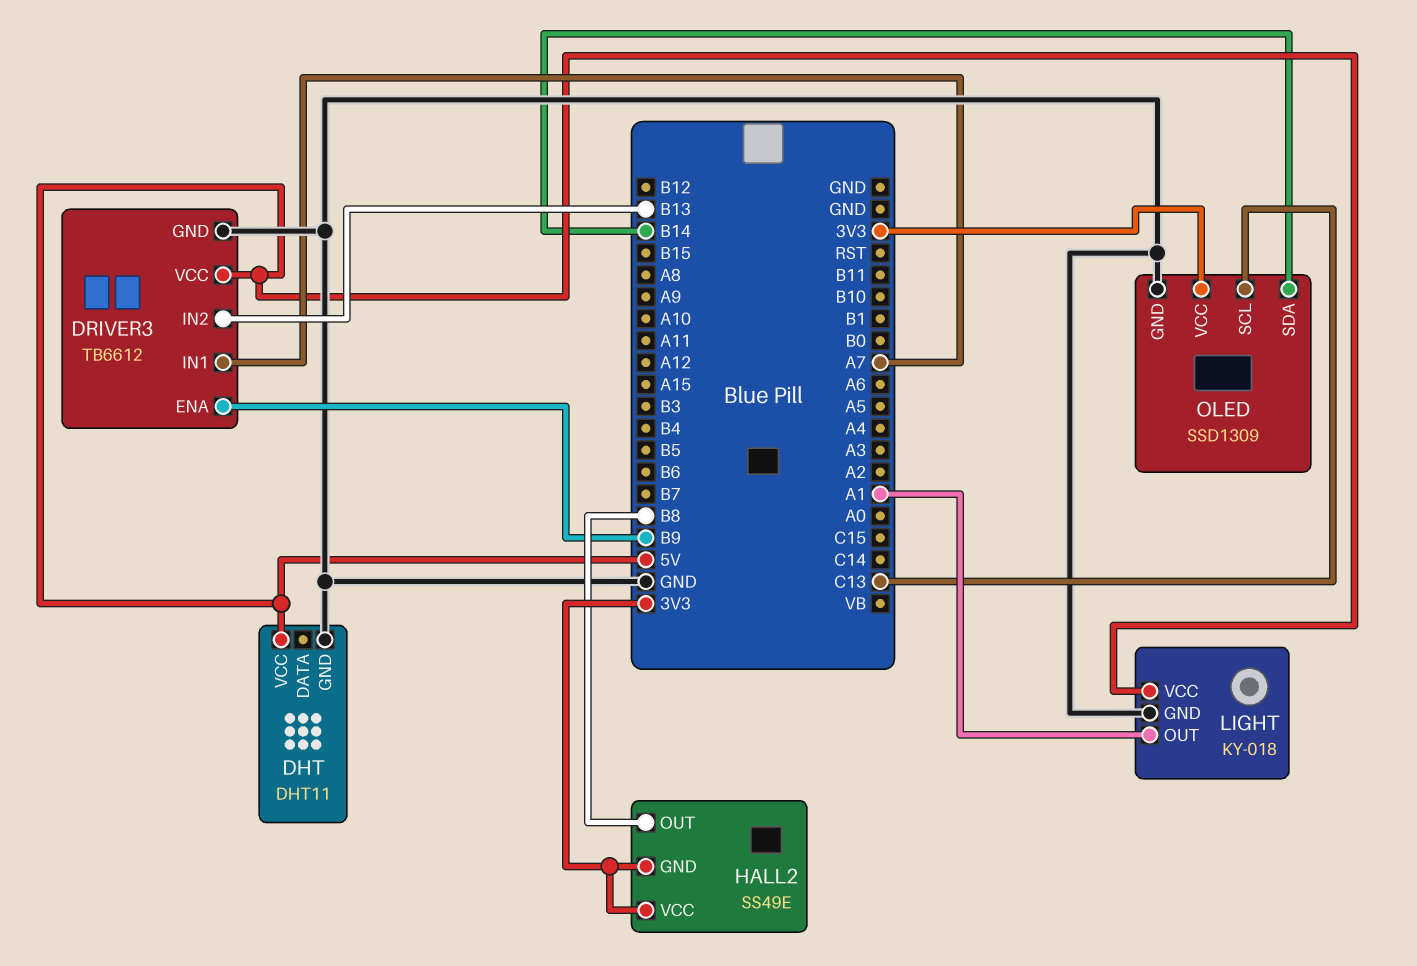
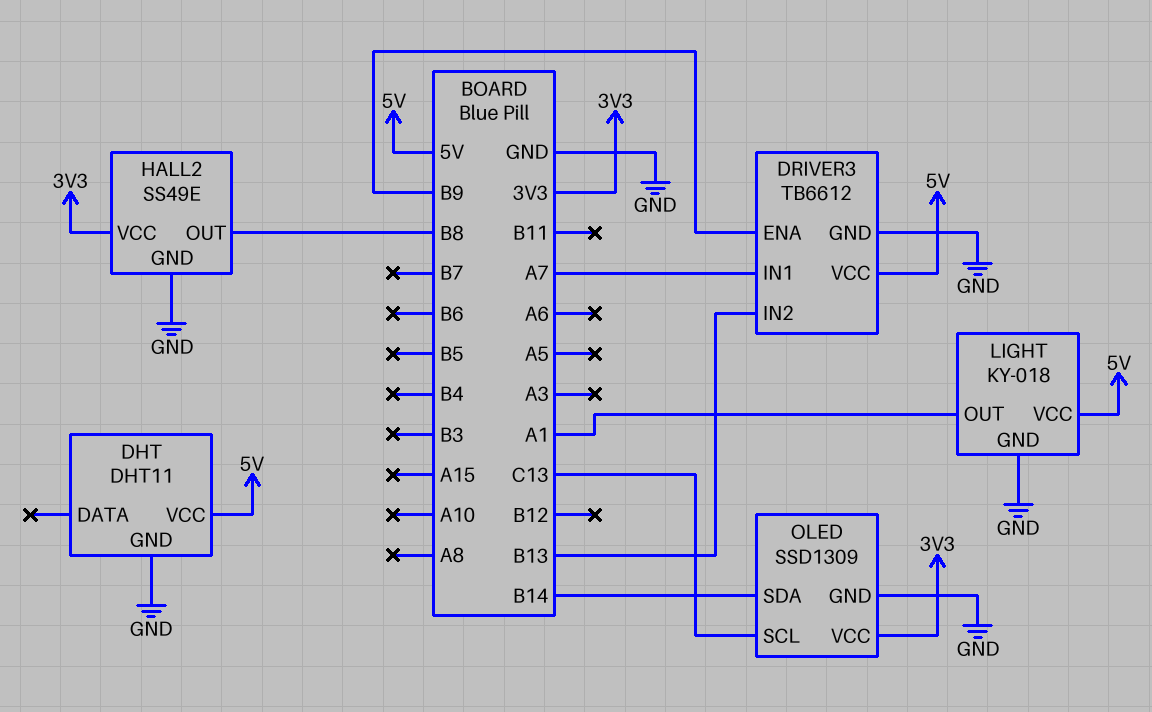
HALL2 pin GND: 3V3 -> GND

